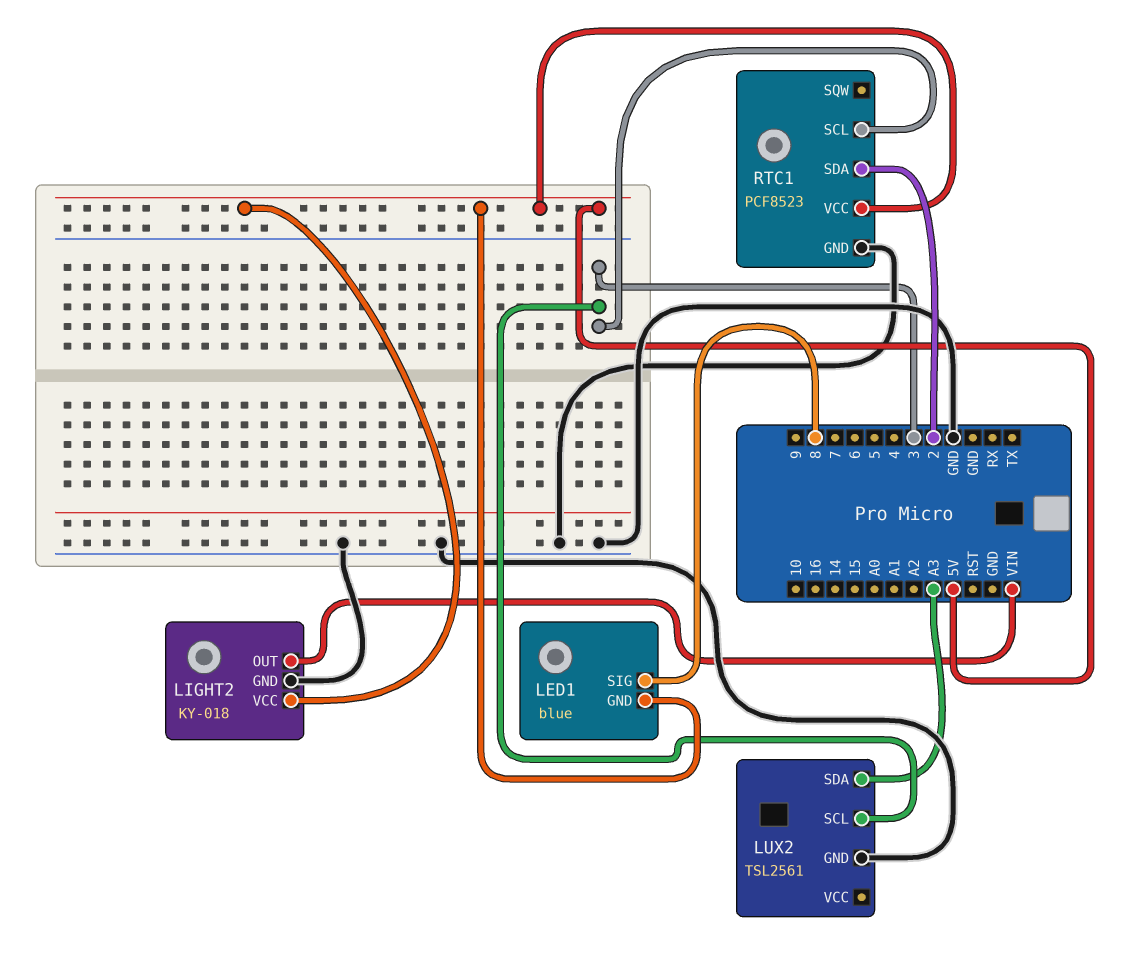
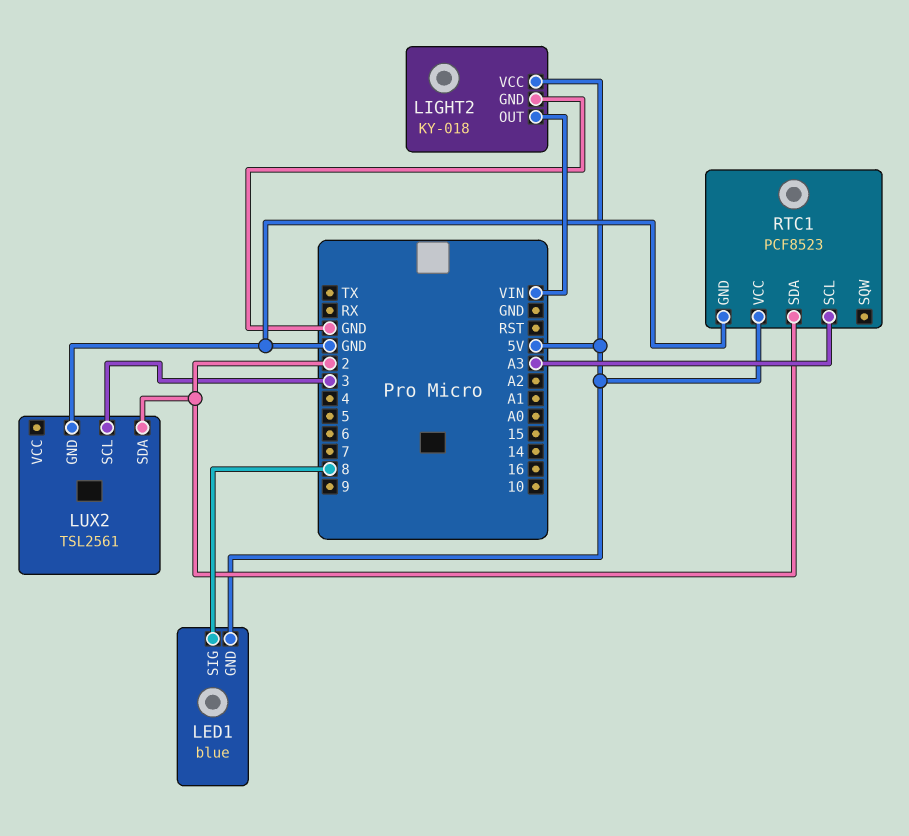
LUX2 pin SDA: A3 -> 2
RTC1 pin SCL: 3 -> A3

